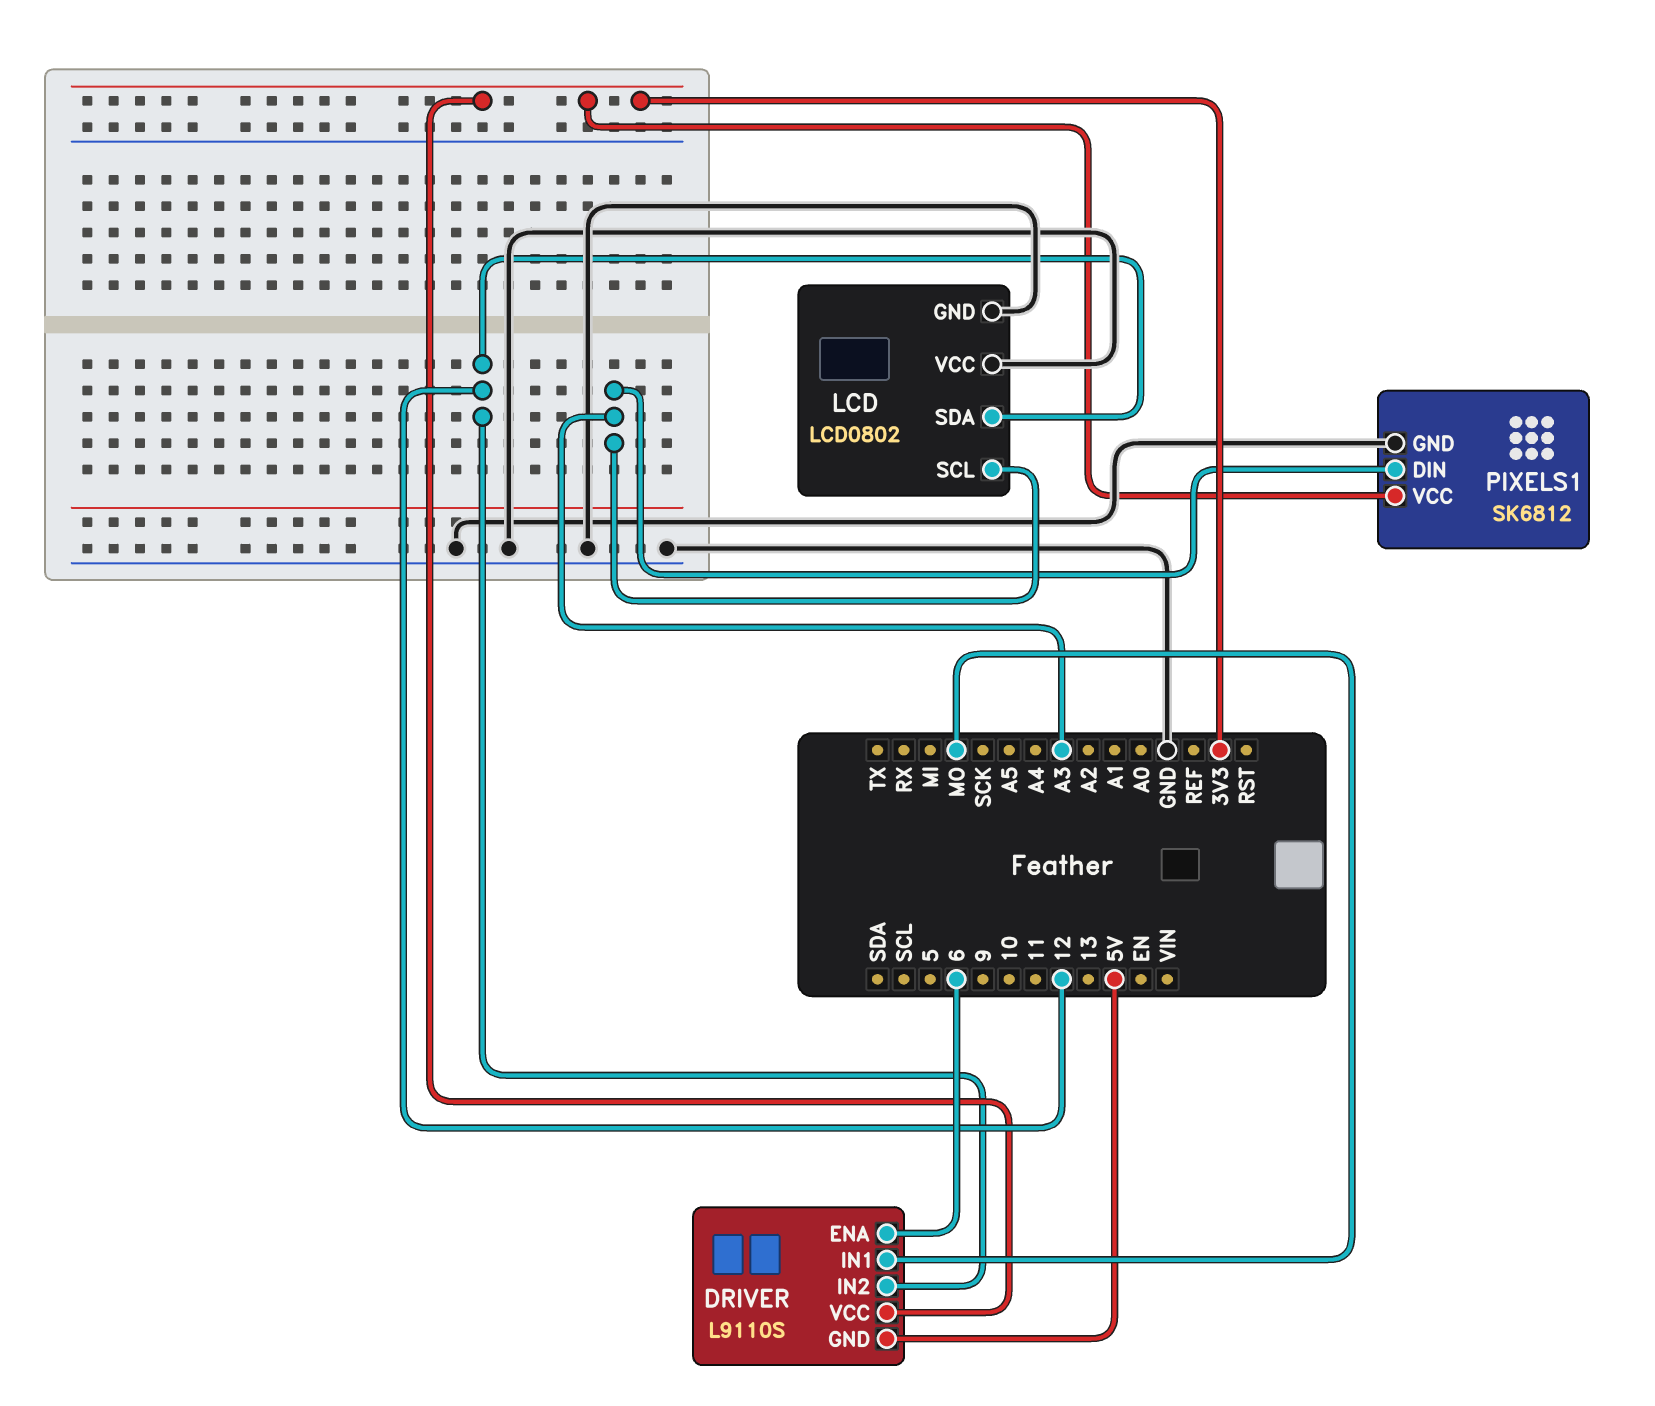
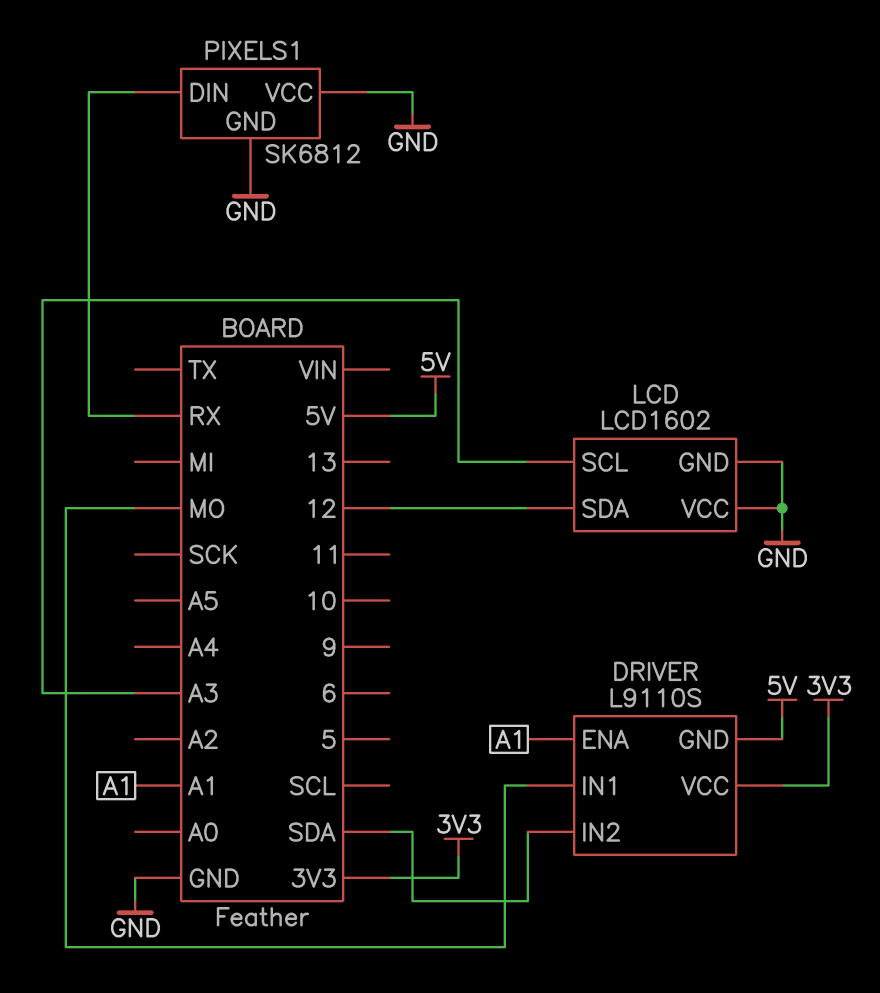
DRIVER pin ENA: 6 -> A1
DRIVER pin IN2: 12 -> SDA
LCD: LCD0802 -> LCD1602
PIXELS1 pin DIN: A3 -> RX
PIXELS1 pin VCC: 3V3 -> GND

